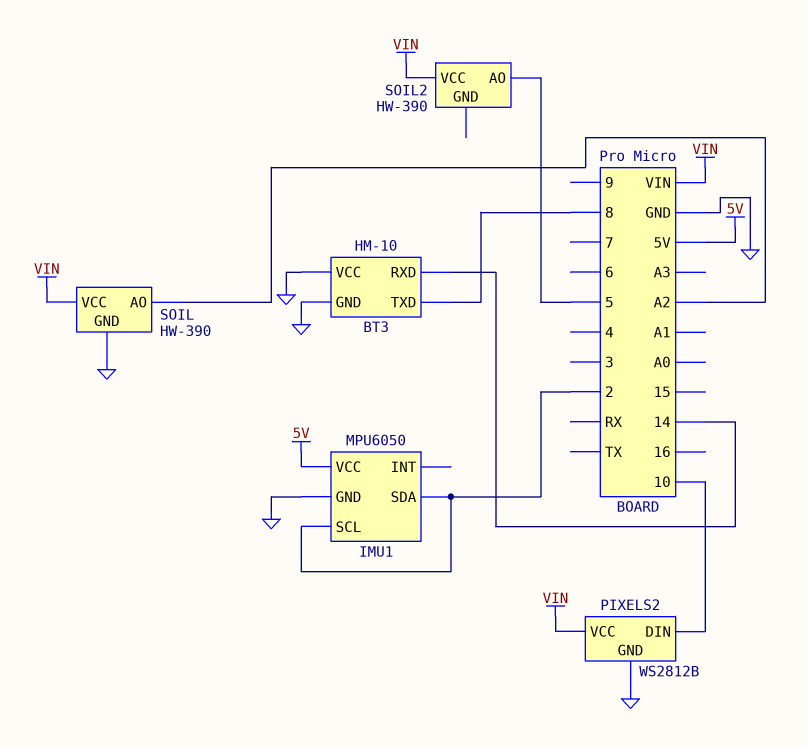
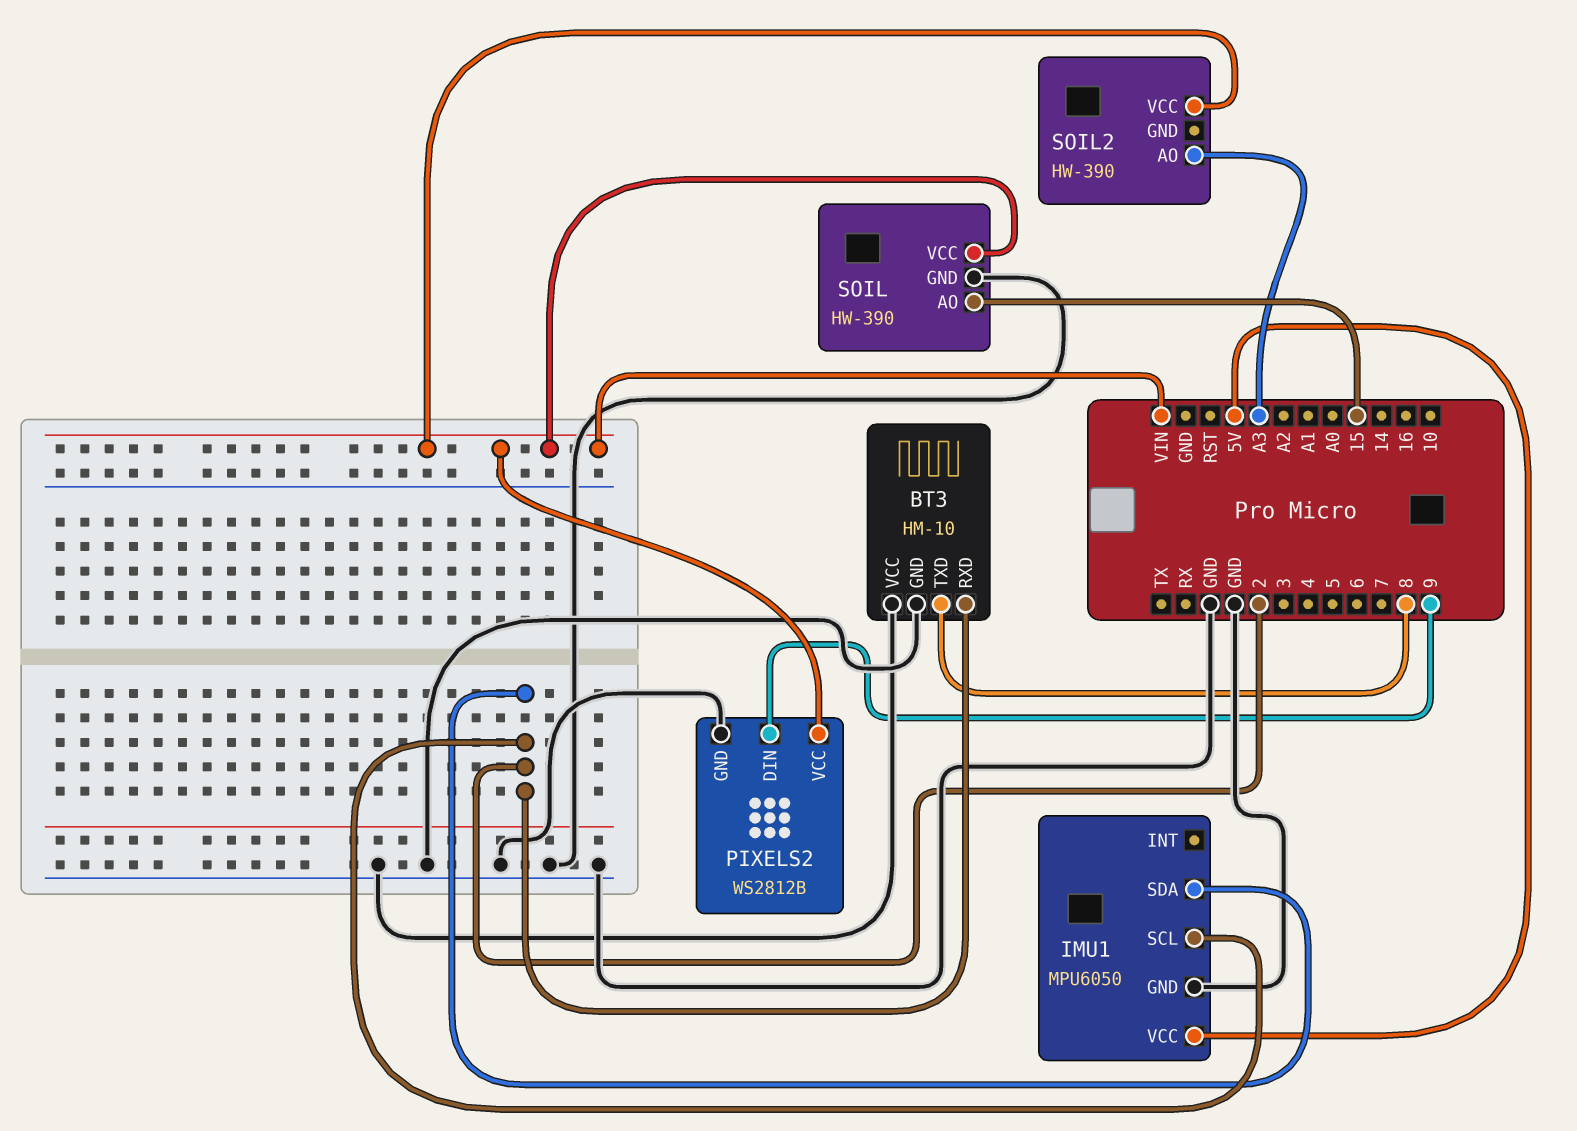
BT3 pin RXD: 14 -> 2
PIXELS2 pin DIN: 10 -> 9
SOIL pin AO: A2 -> 15
SOIL2 pin AO: 5 -> A3

